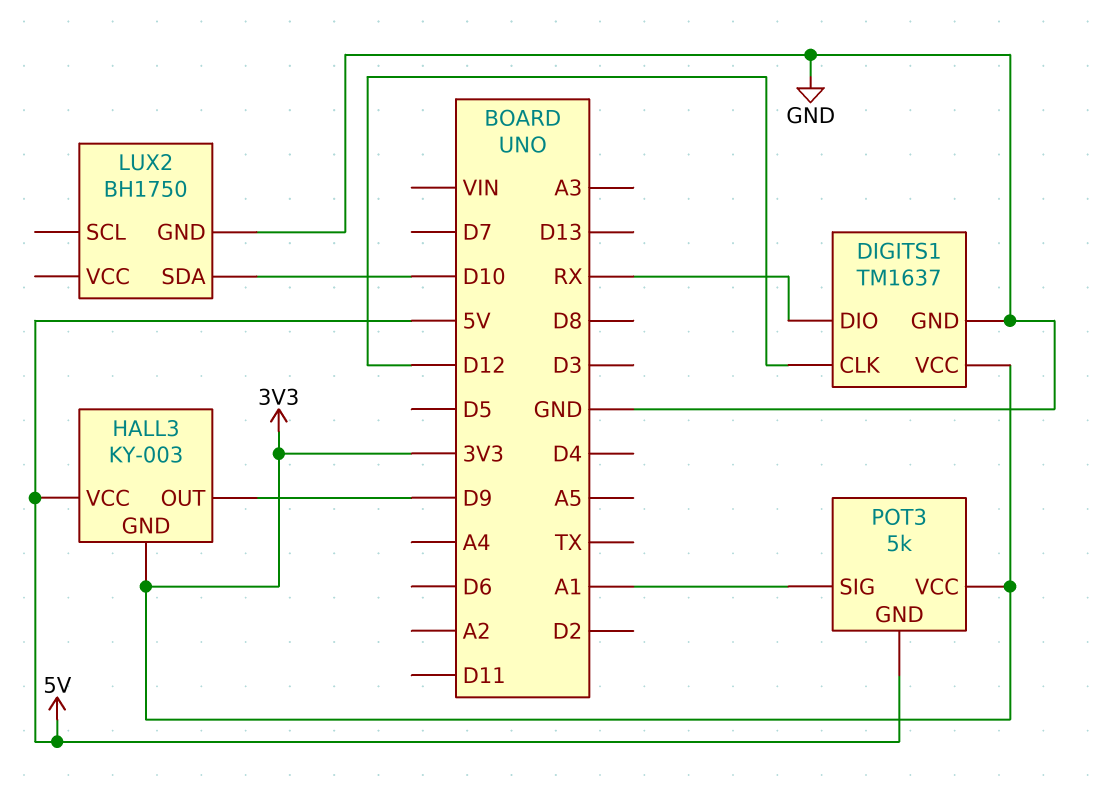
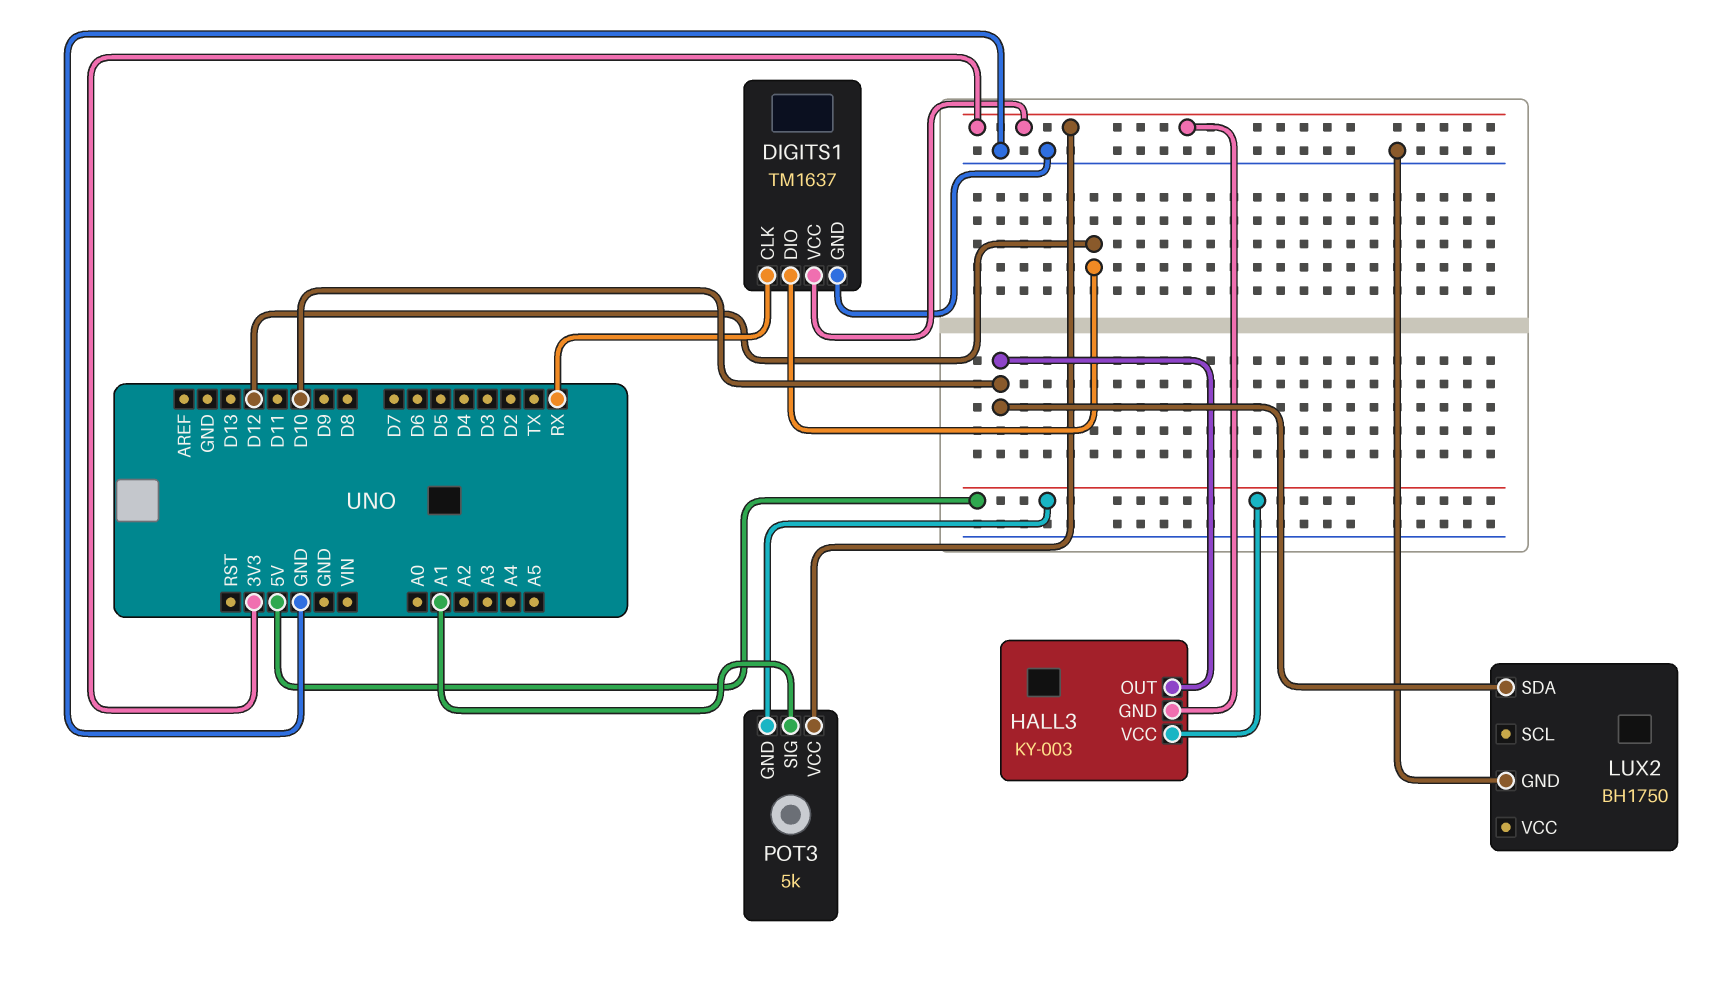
DIGITS1 pin CLK: D12 -> RX
DIGITS1 pin DIO: RX -> D12
HALL3 pin OUT: D9 -> D10

